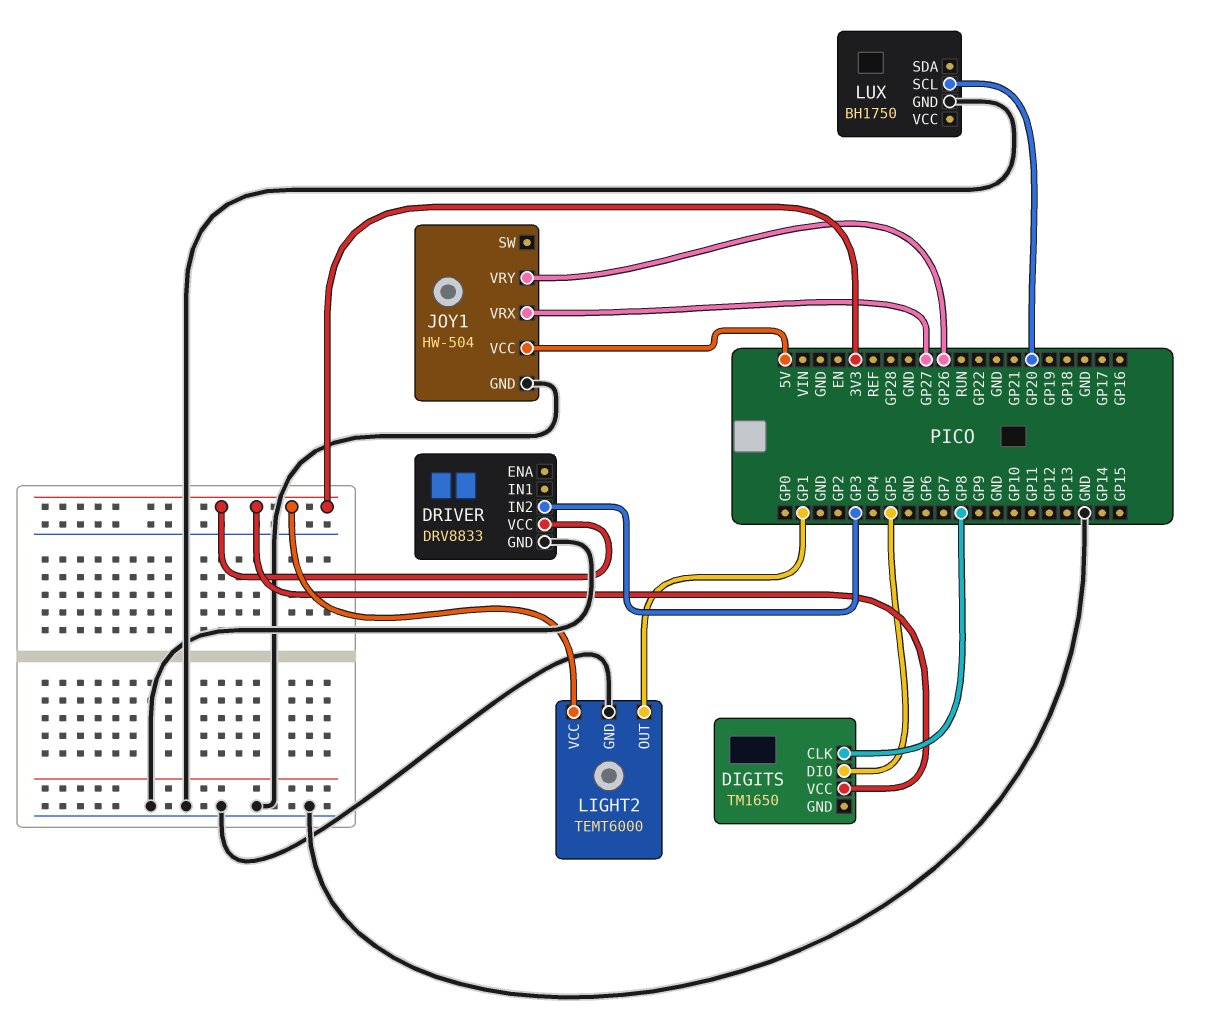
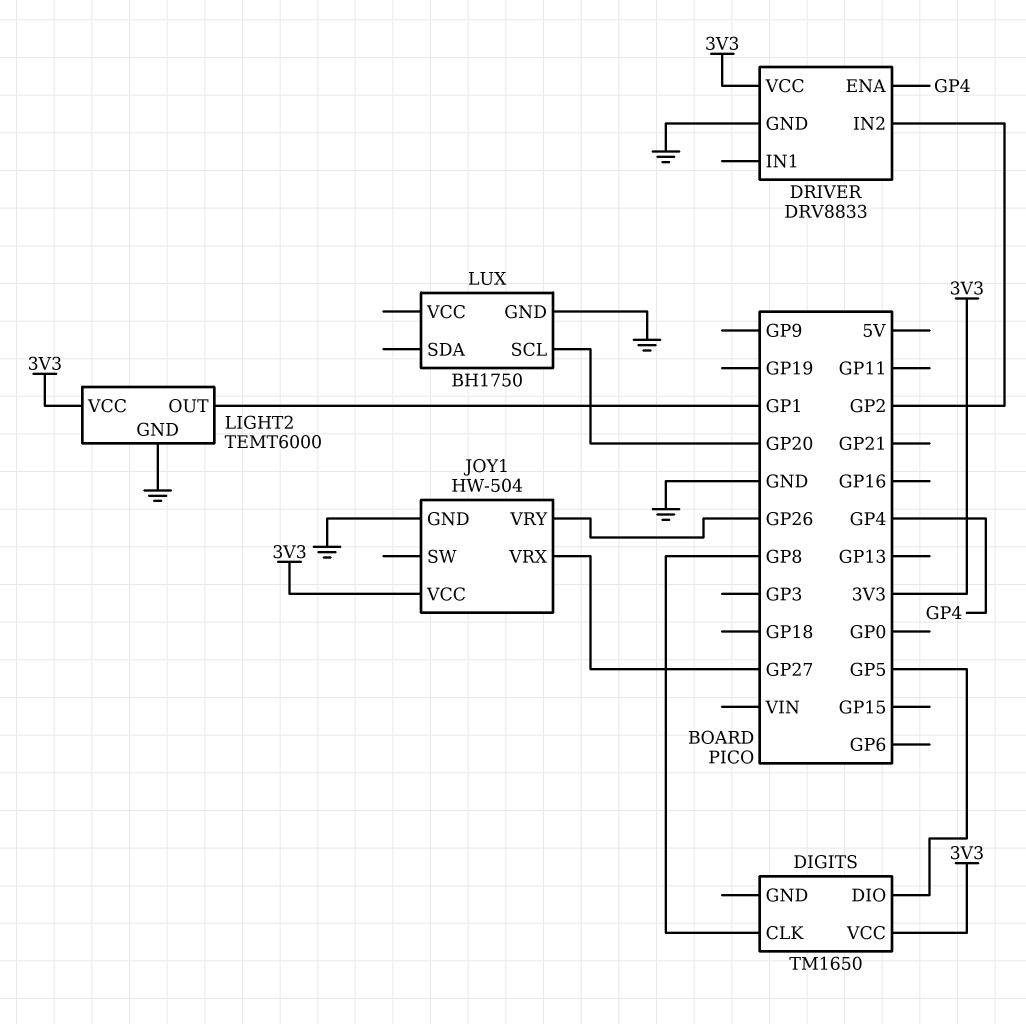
DRIVER pin ENA: none -> GP4
DRIVER pin IN2: GP3 -> GP2
JOY1 pin VCC: 5V -> 3V3

